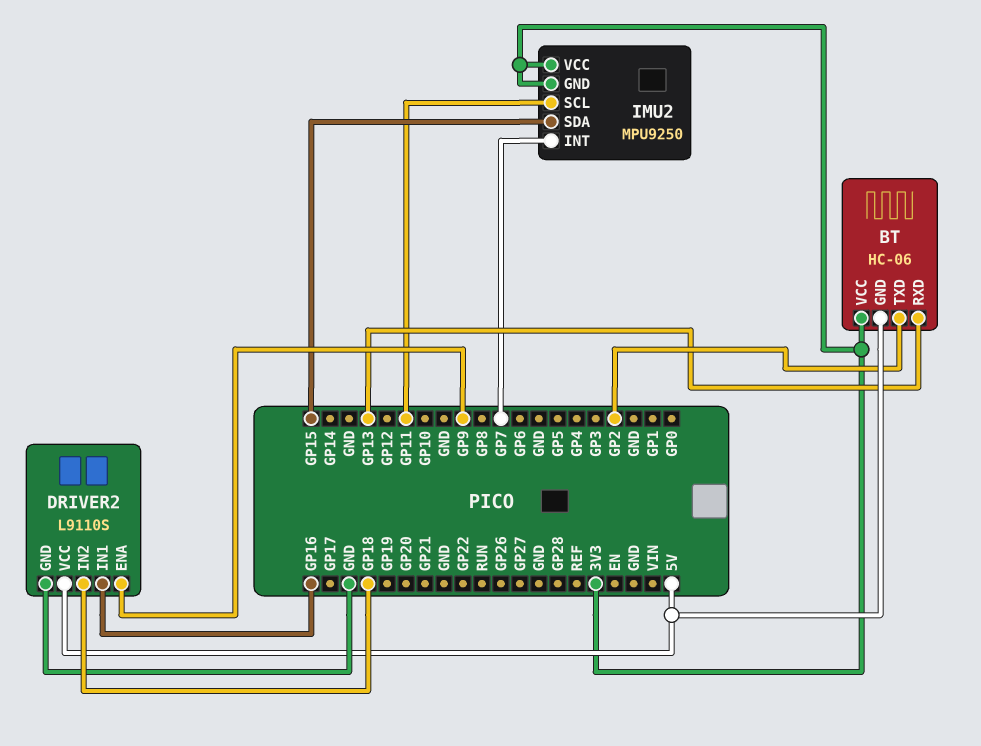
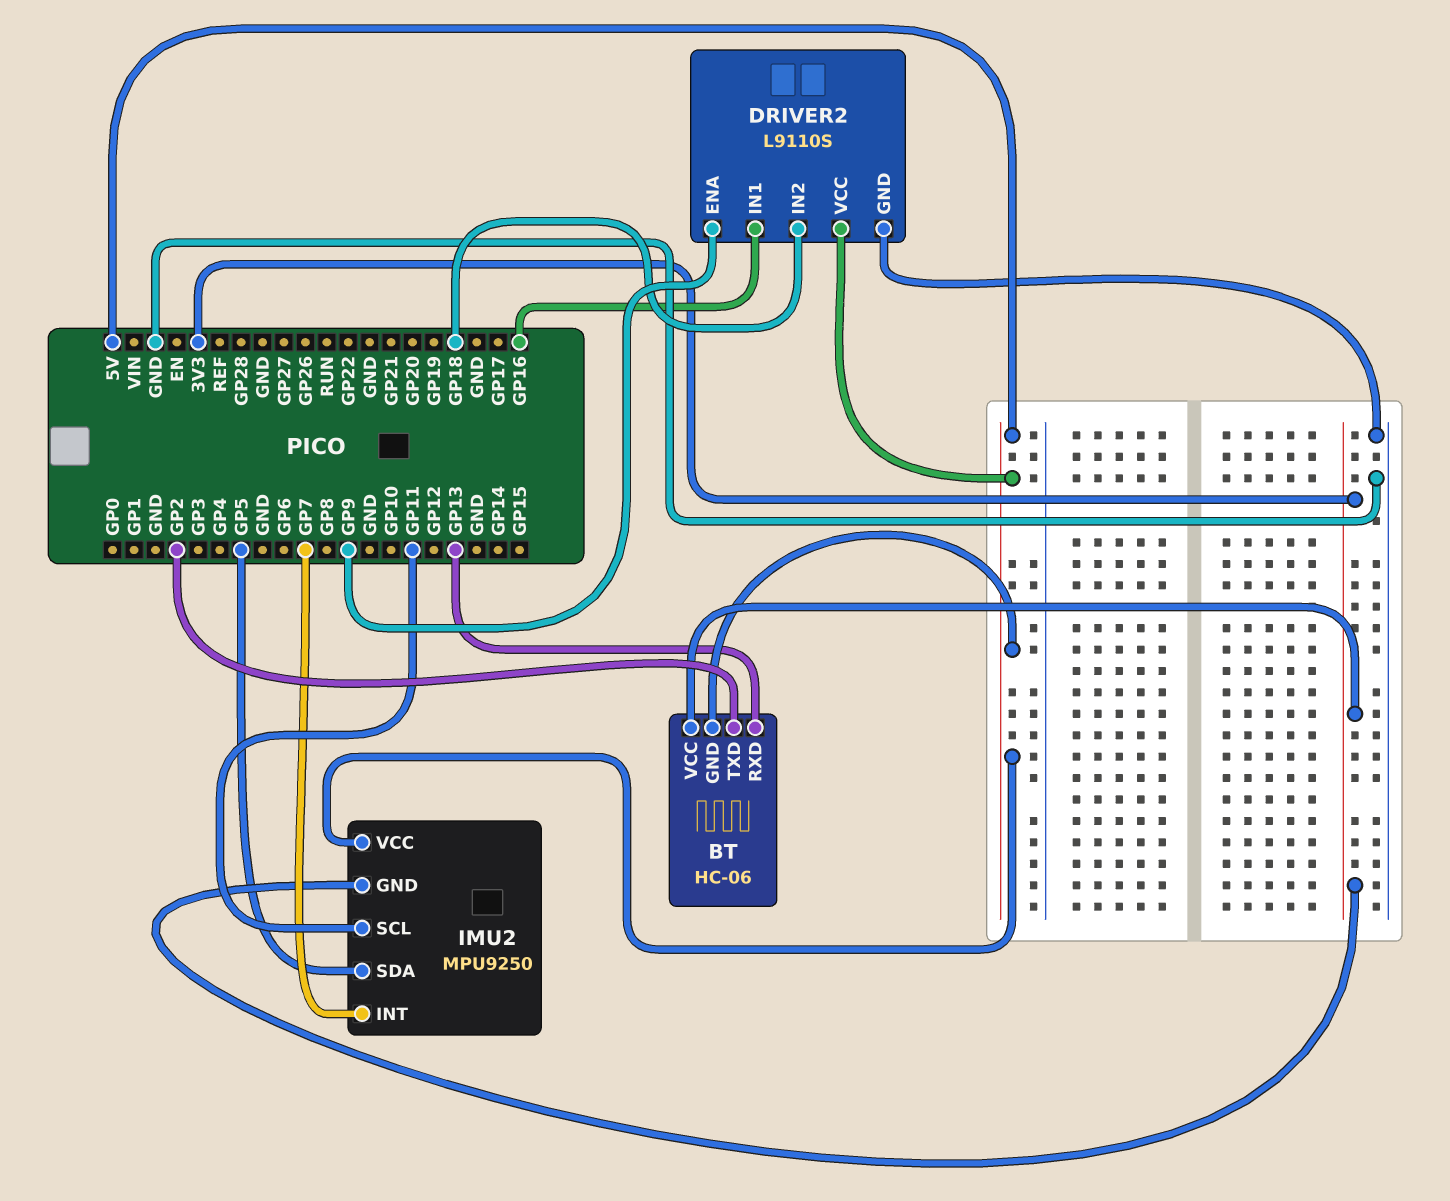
IMU2 pin SDA: GP15 -> GP5
IMU2 pin VCC: 3V3 -> 5V

